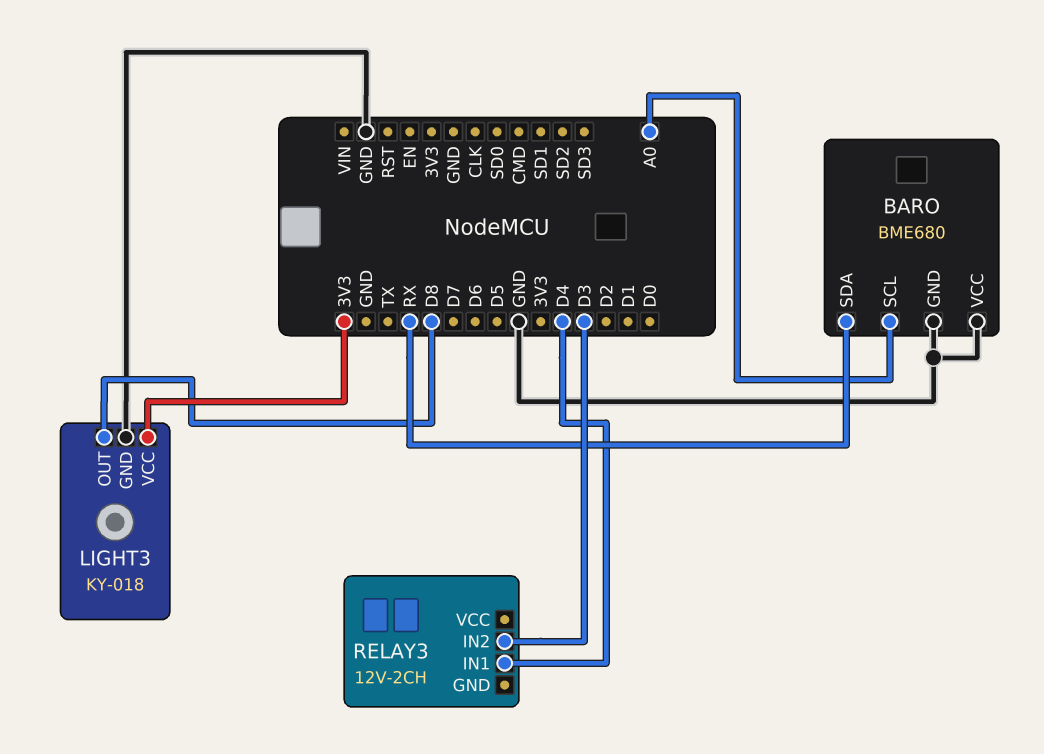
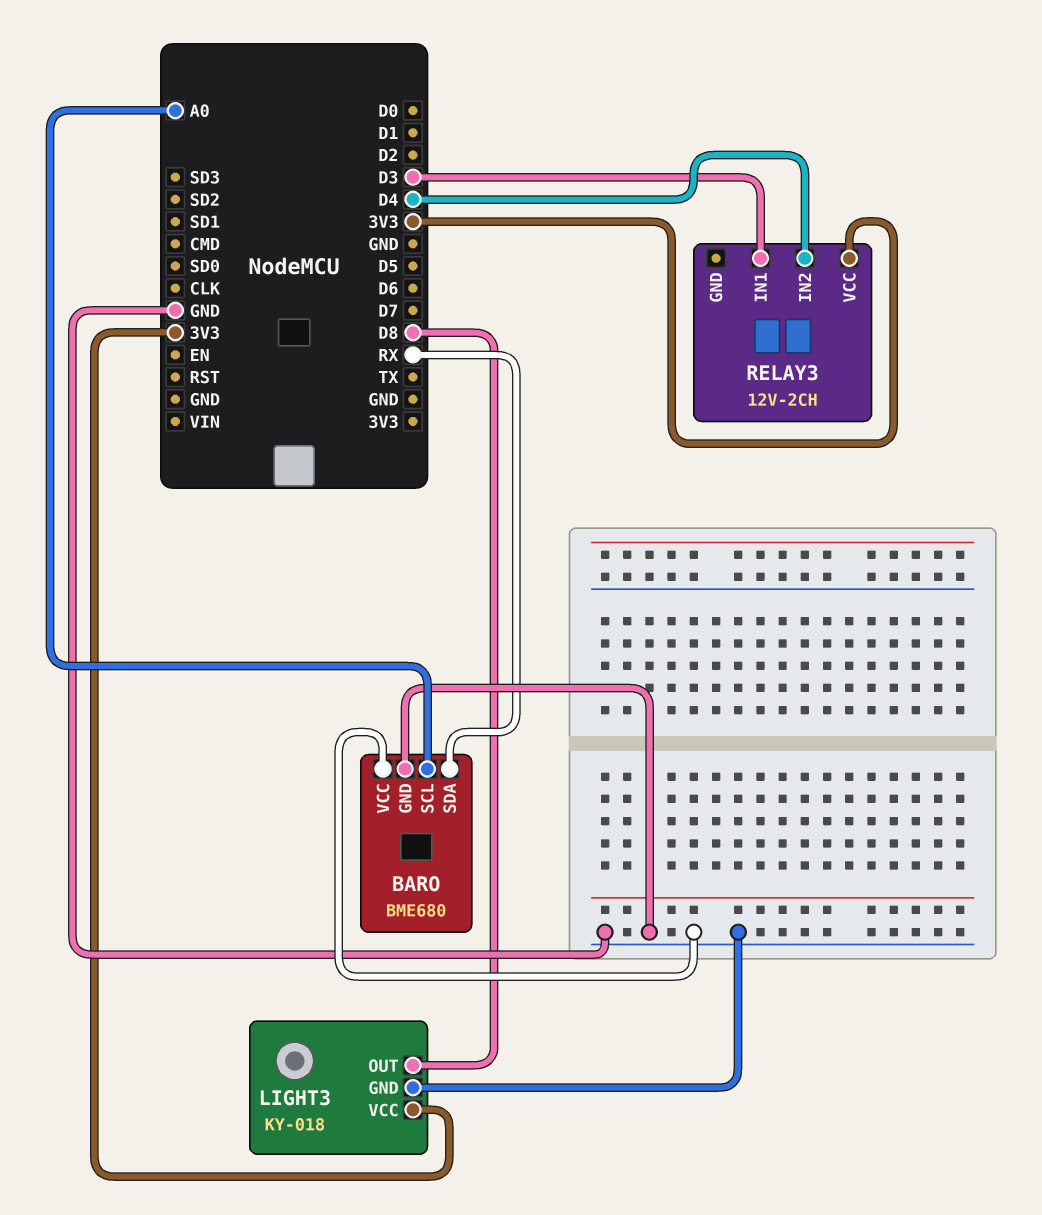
RELAY3 pin IN1: D4 -> D3
RELAY3 pin IN2: D3 -> D4
RELAY3 pin VCC: none -> 3V3

